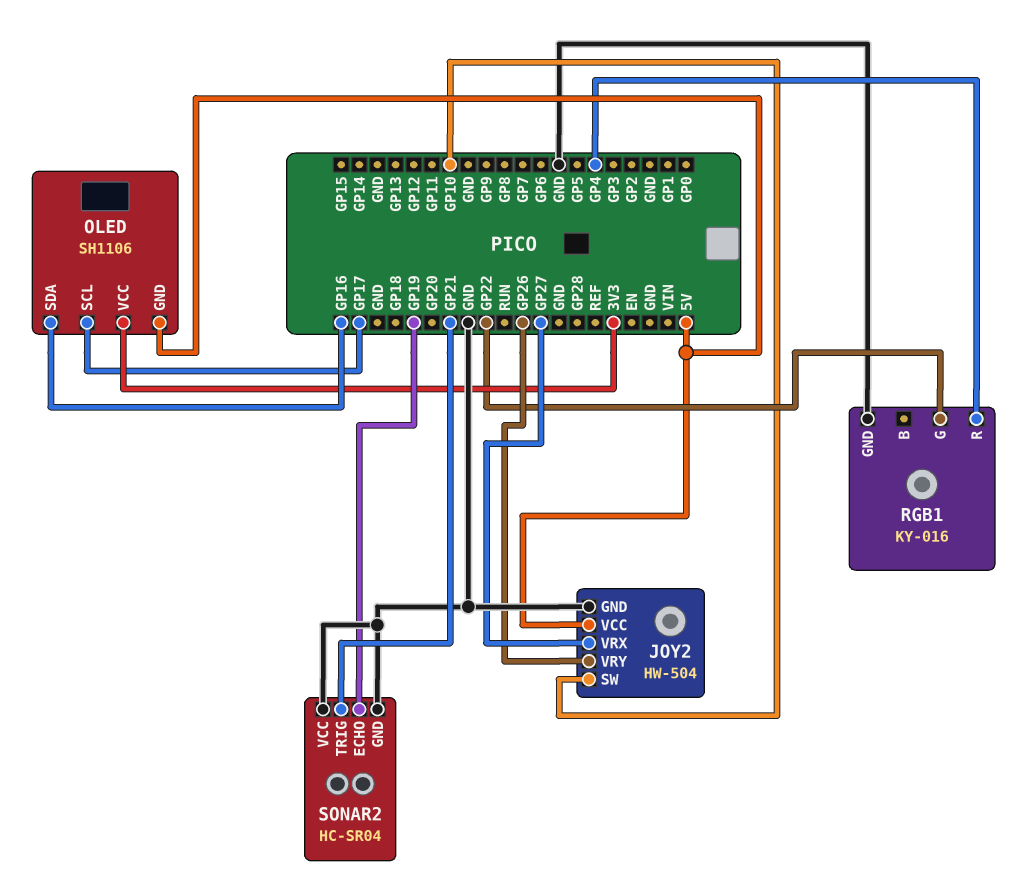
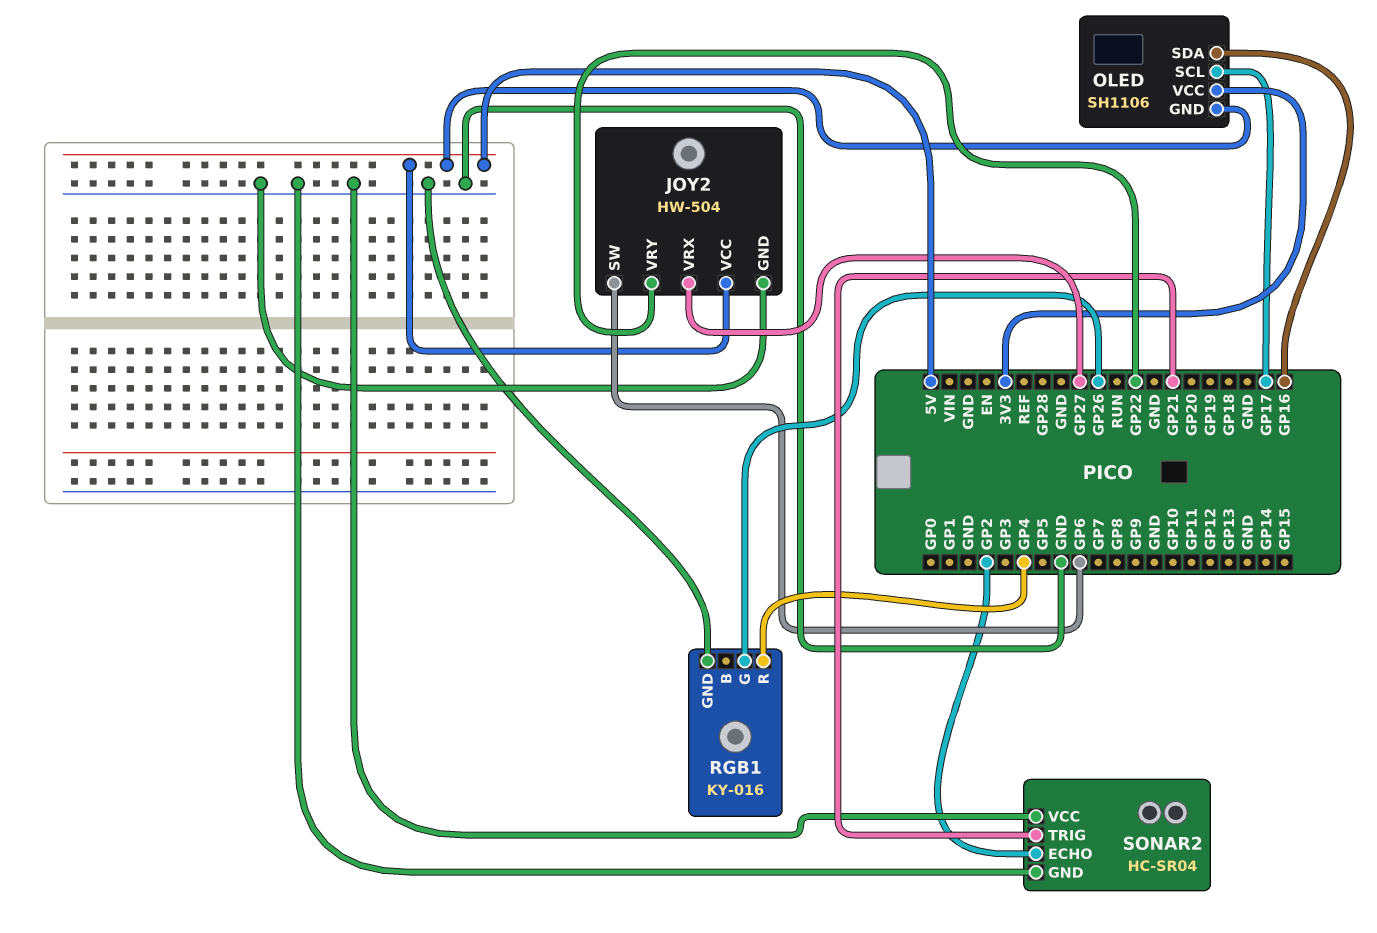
JOY2 pin SW: GP10 -> GP6
JOY2 pin VRY: GP26 -> GP22
RGB1 pin G: GP22 -> GP26
SONAR2 pin ECHO: GP19 -> GP2

